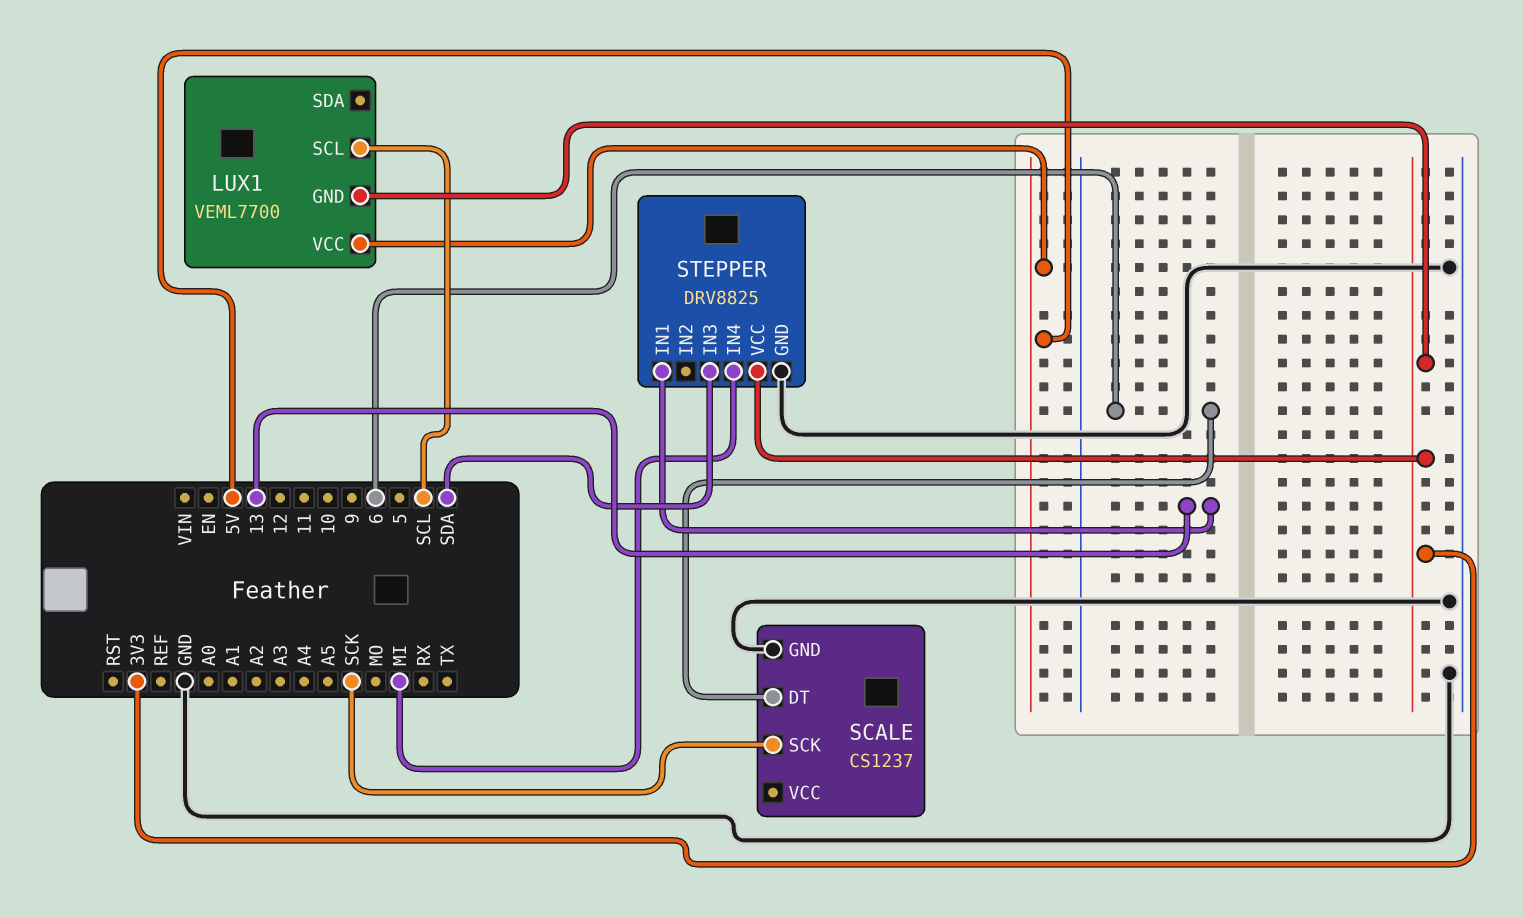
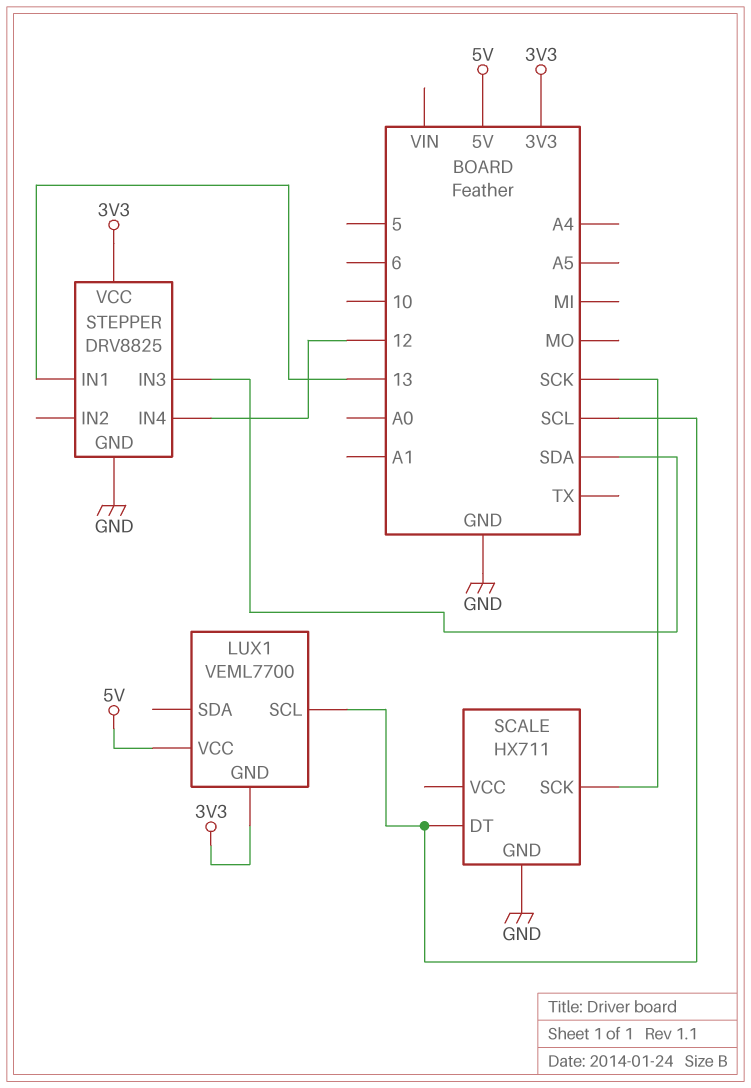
SCALE: CS1237 -> HX711
SCALE pin DT: 6 -> SCL
STEPPER pin IN4: MI -> 12

